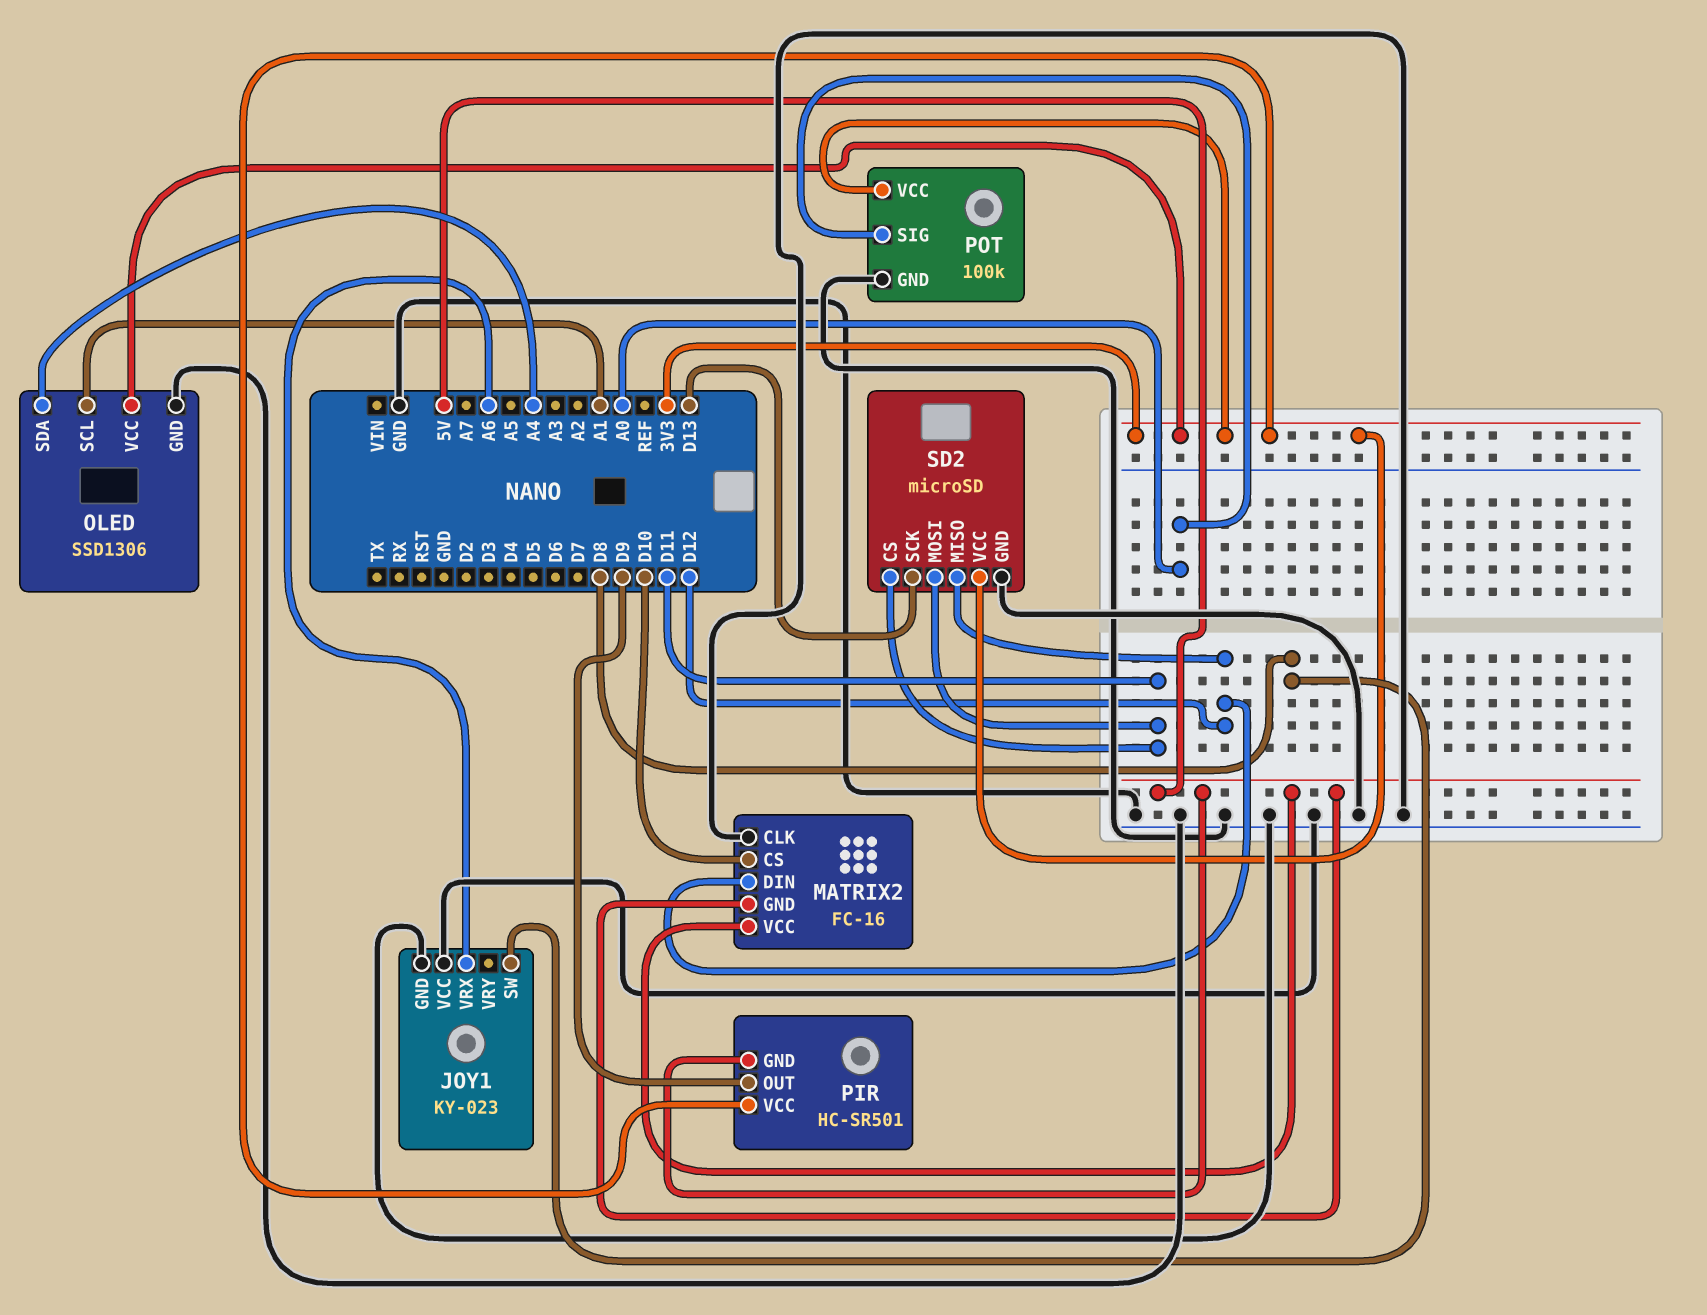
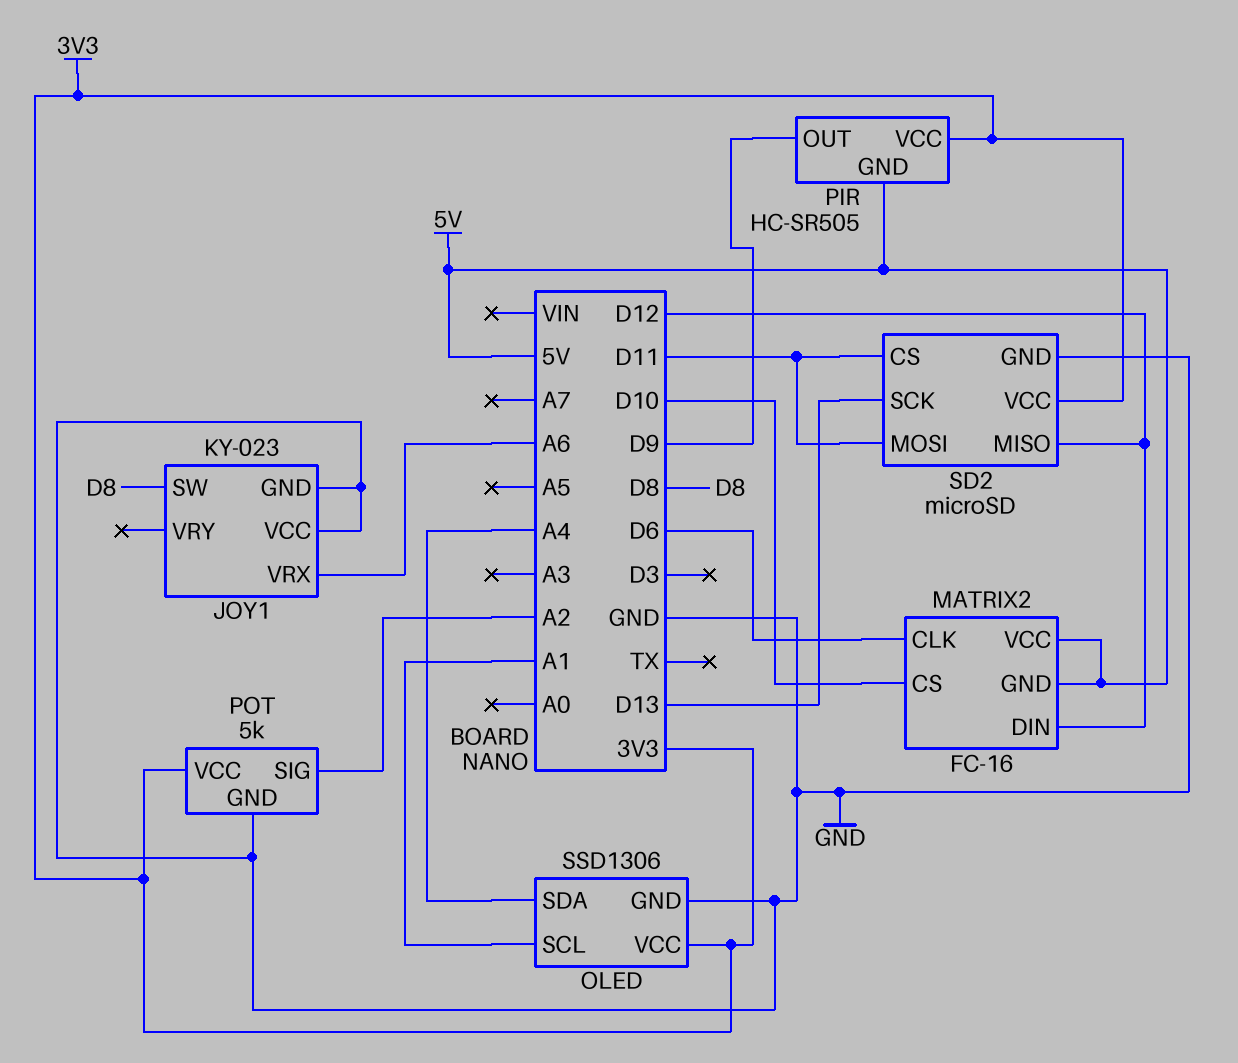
MATRIX2 pin CLK: GND -> D6
PIR: HC-SR501 -> HC-SR505
POT: 100k -> 5k
POT pin SIG: A0 -> A2

